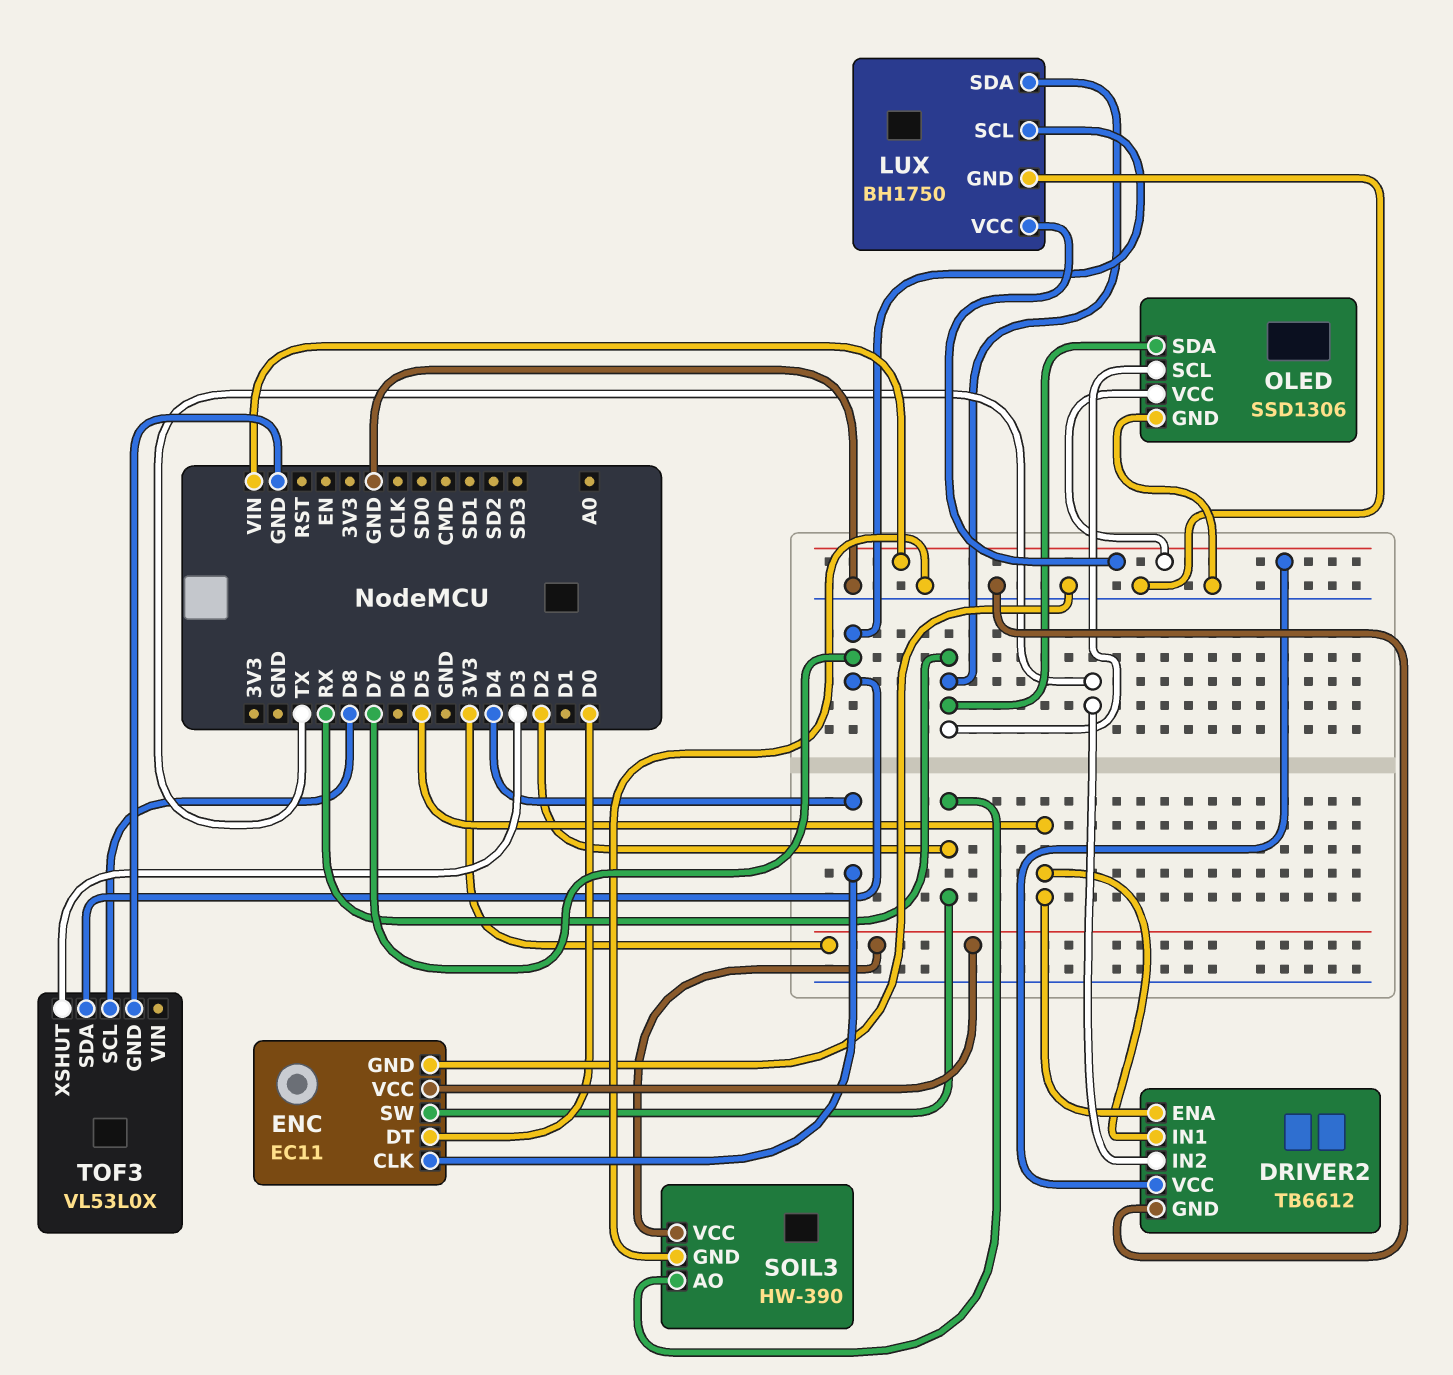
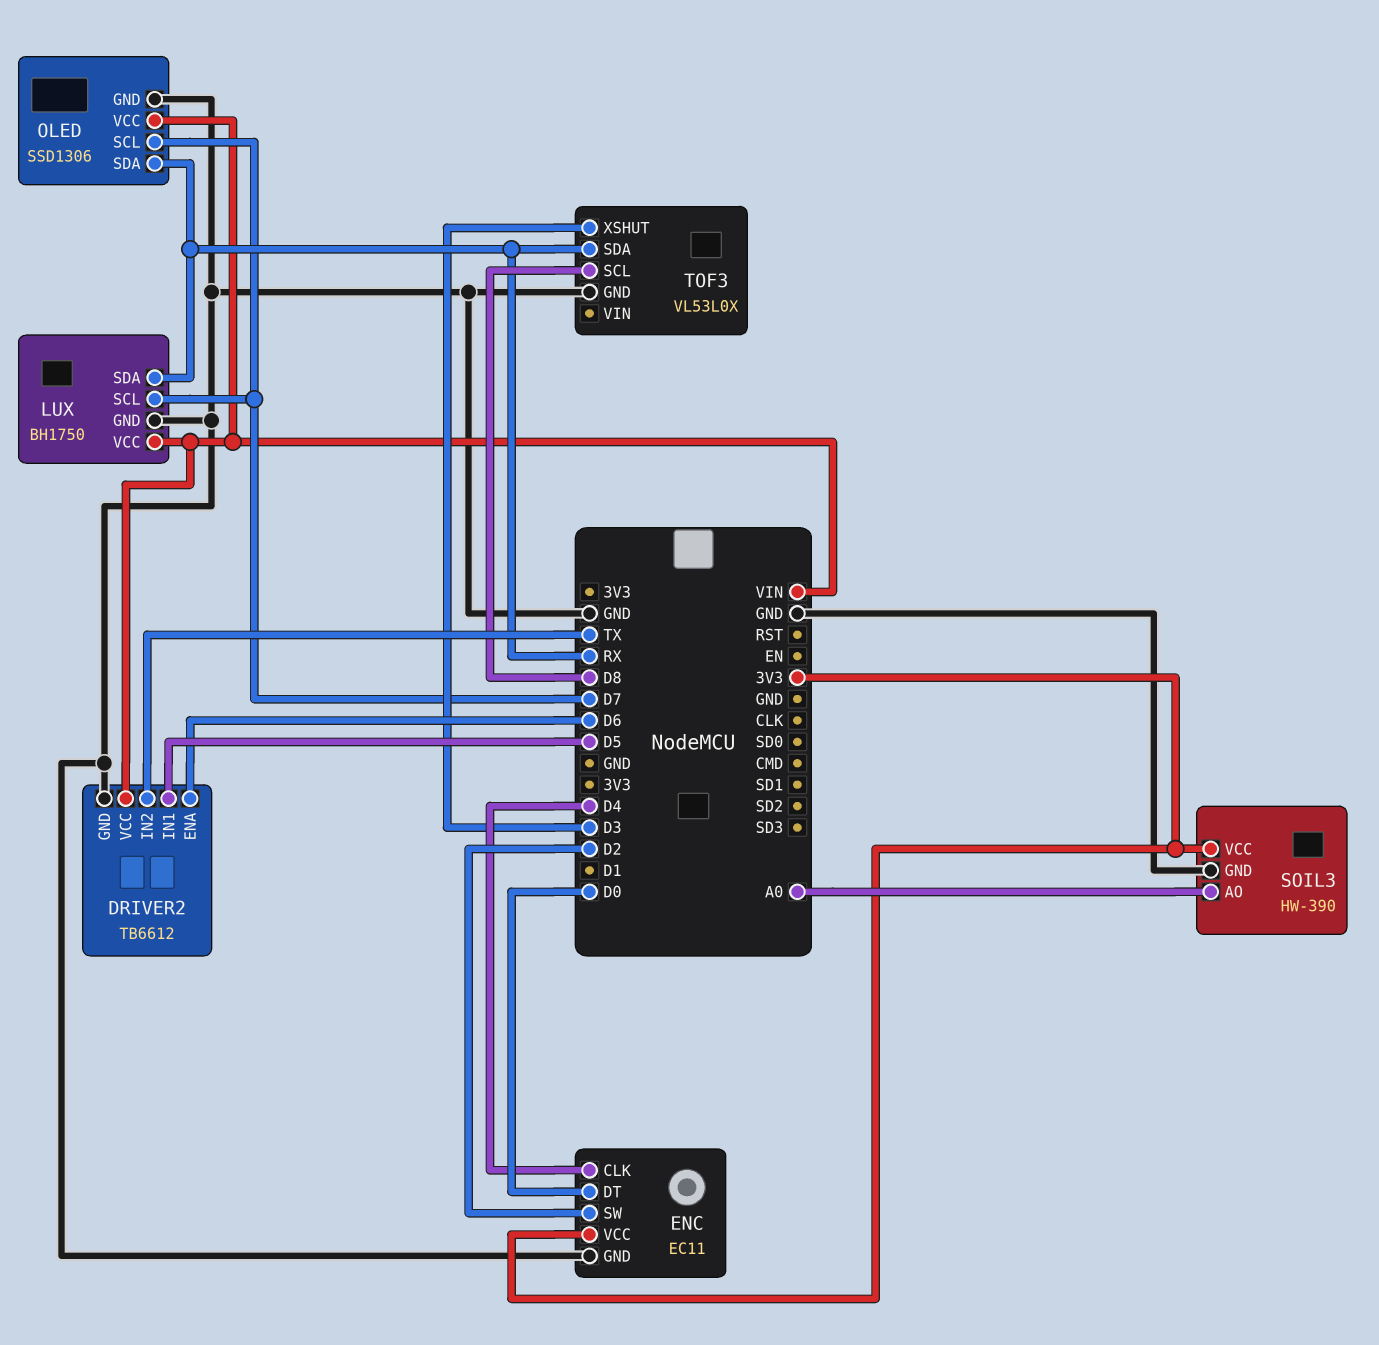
DRIVER2 pin ENA: D5 -> D6
OLED pin SCL: RX -> D7
SOIL3 pin AO: D2 -> A0
TOF3 pin SDA: D7 -> RX

